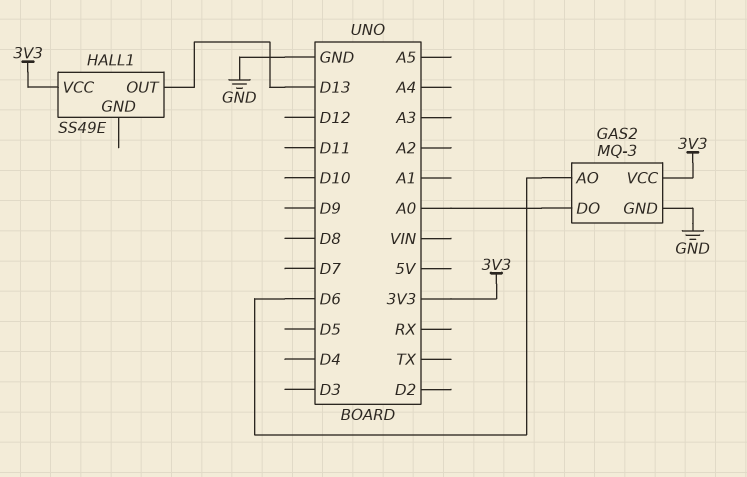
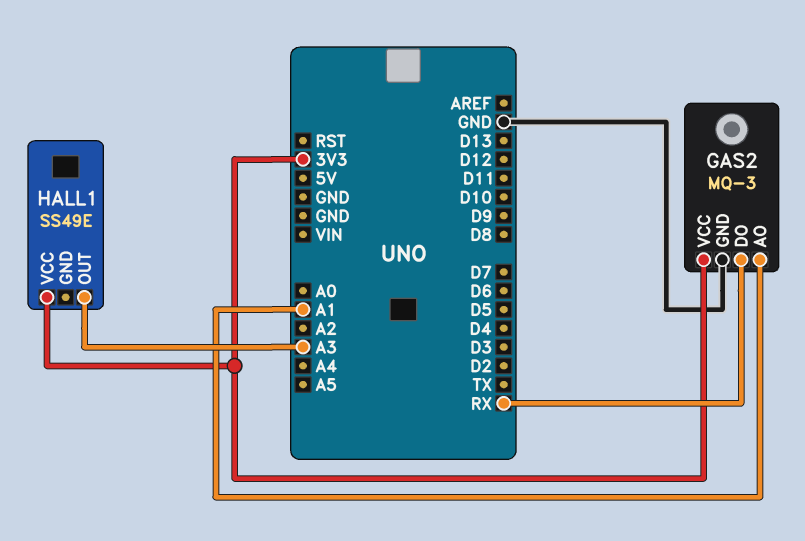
GAS2 pin AO: D6 -> A1
GAS2 pin DO: A0 -> RX
HALL1 pin OUT: D13 -> A3

